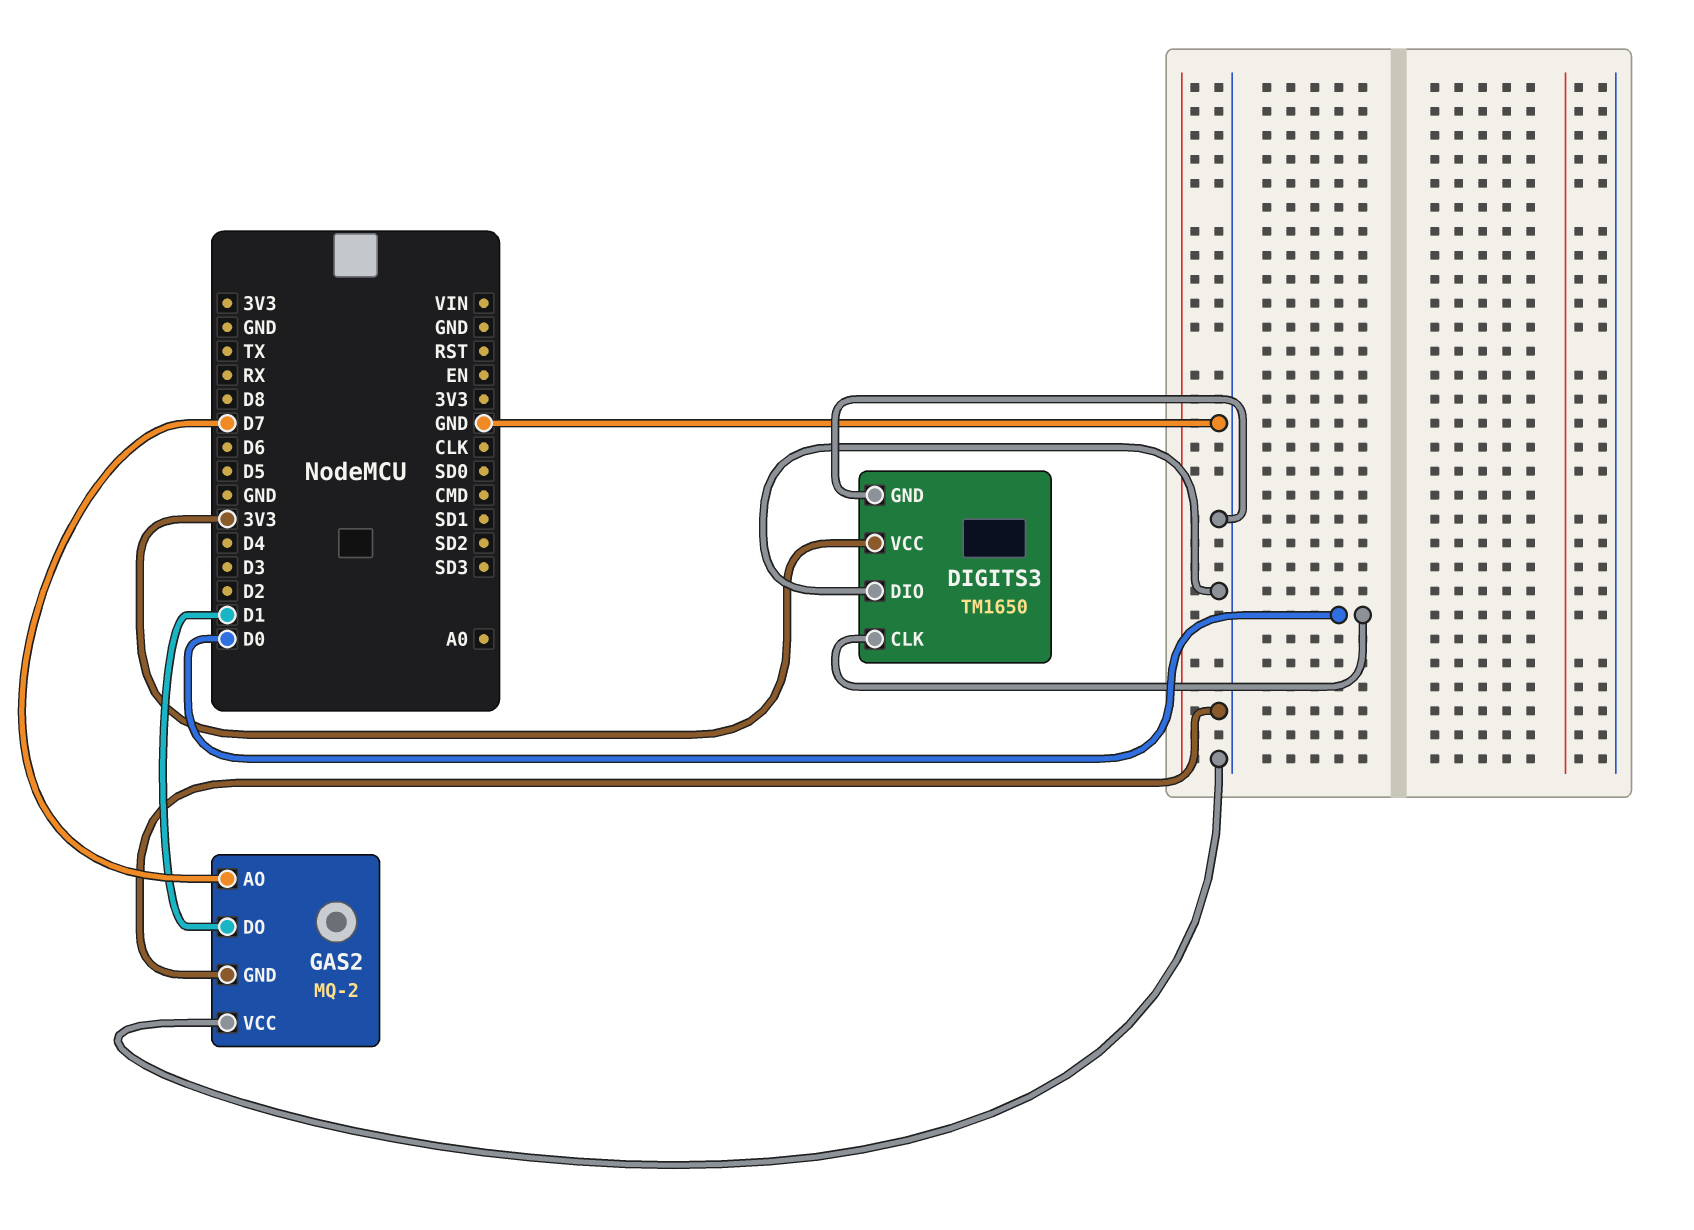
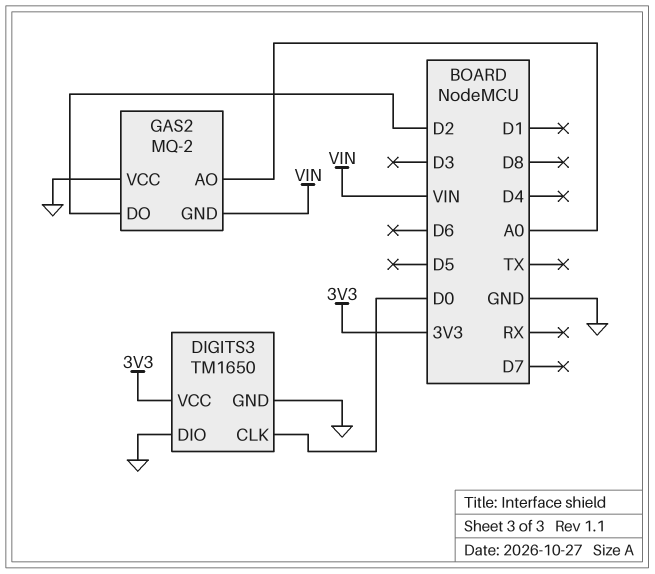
GAS2 pin AO: D7 -> A0
GAS2 pin DO: D1 -> D2
GAS2 pin GND: GND -> VIN

